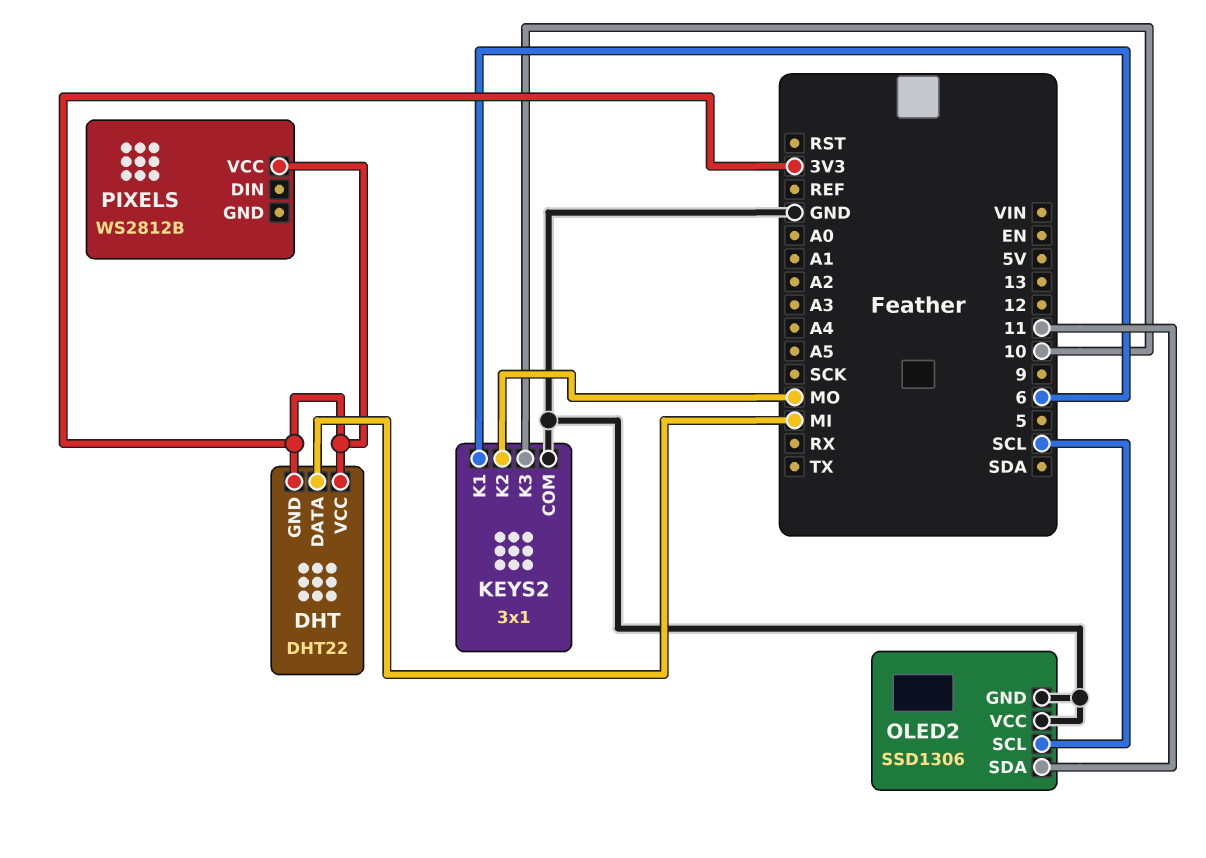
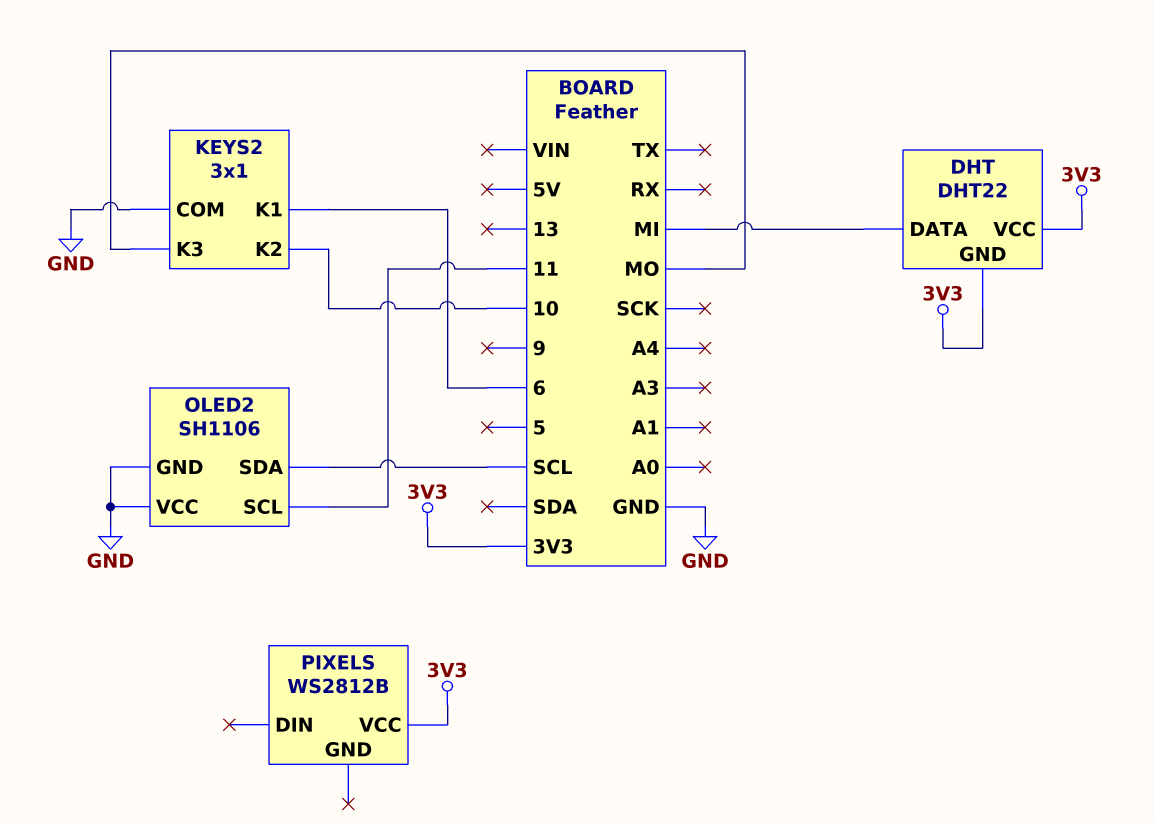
KEYS2 pin K2: MO -> 10
KEYS2 pin K3: 10 -> MO
OLED2: SSD1306 -> SH1106
OLED2 pin SCL: SCL -> 11
OLED2 pin SDA: 11 -> SCL

